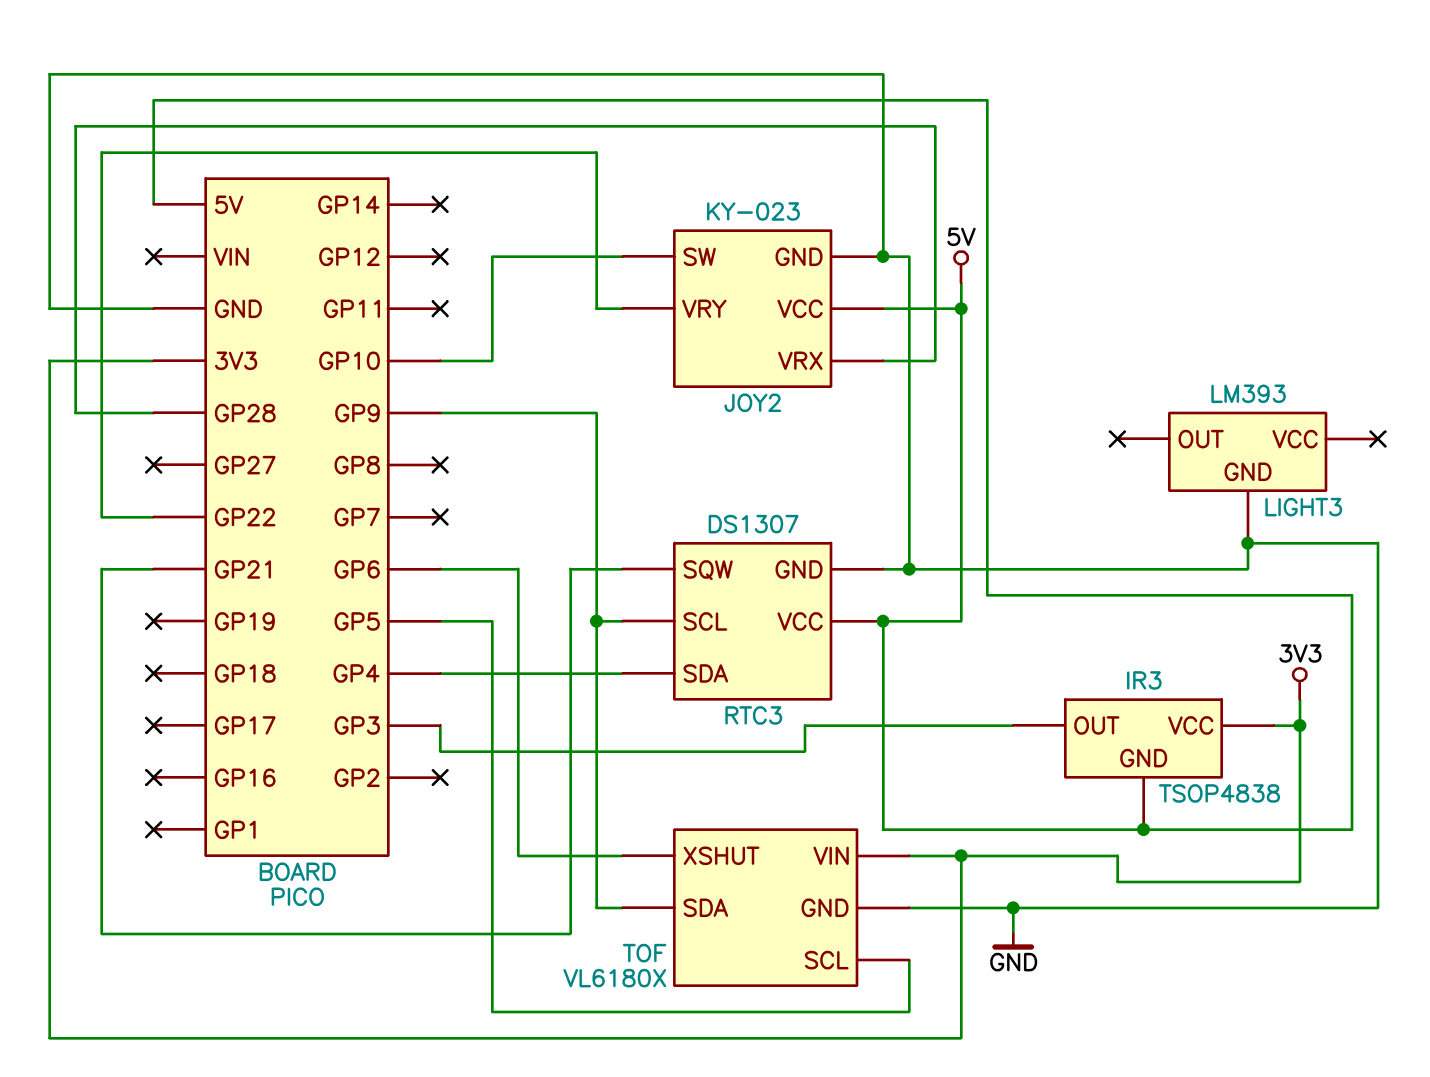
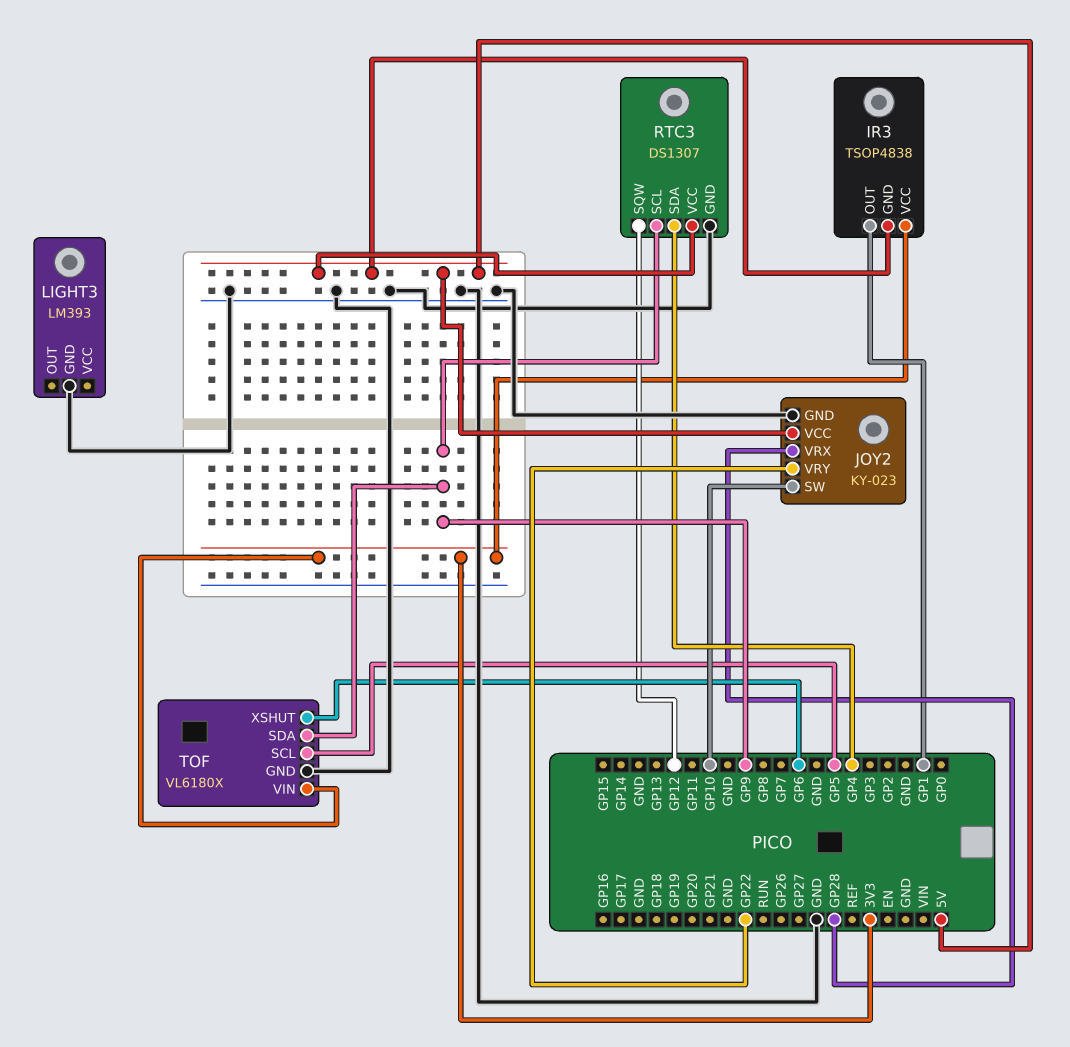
IR3 pin OUT: GP3 -> GP1
RTC3 pin SQW: GP21 -> GP12

